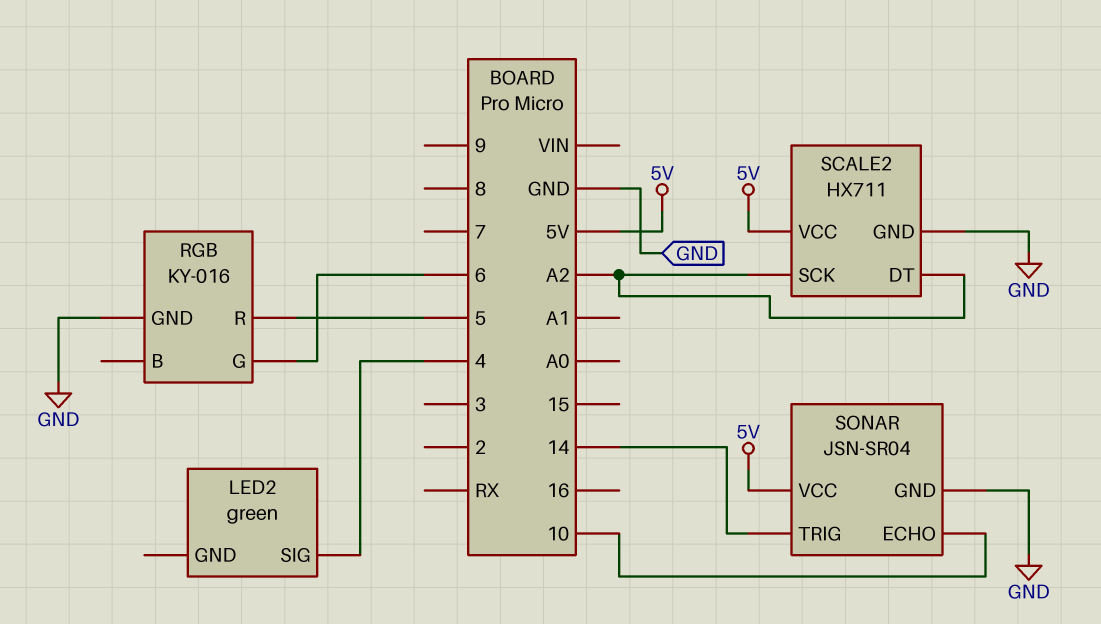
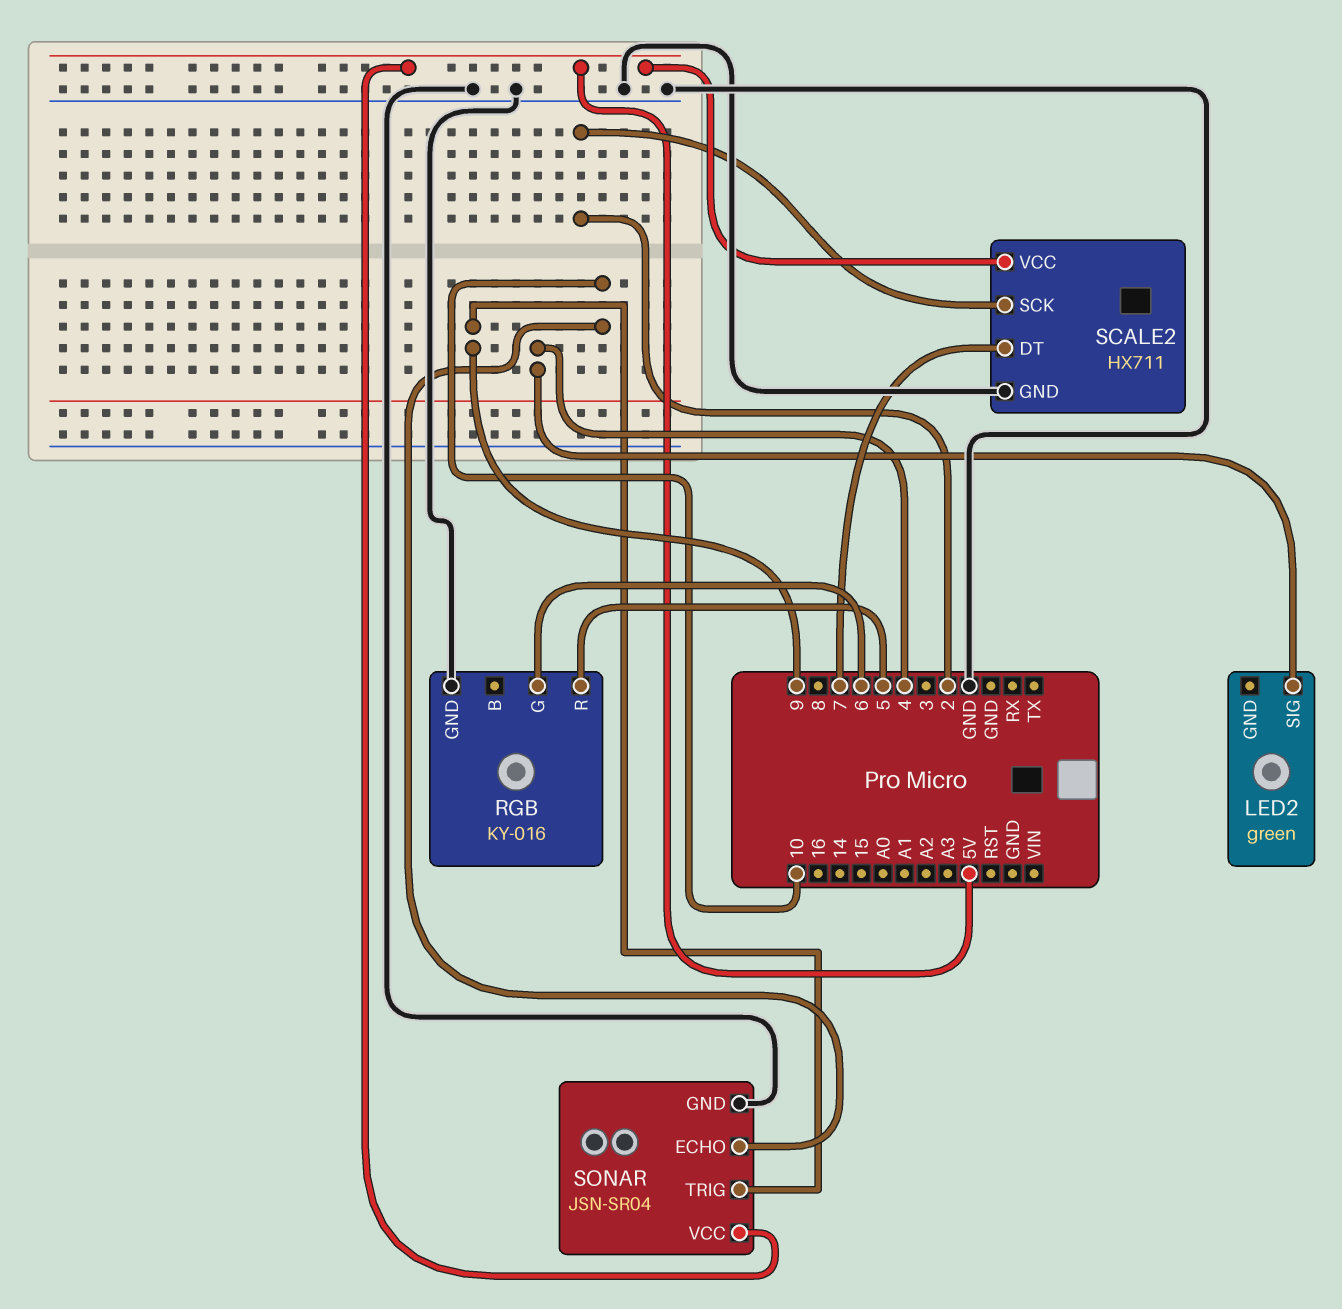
SCALE2 pin DT: A2 -> 7
SCALE2 pin SCK: A2 -> 2
SONAR pin TRIG: 14 -> 9

